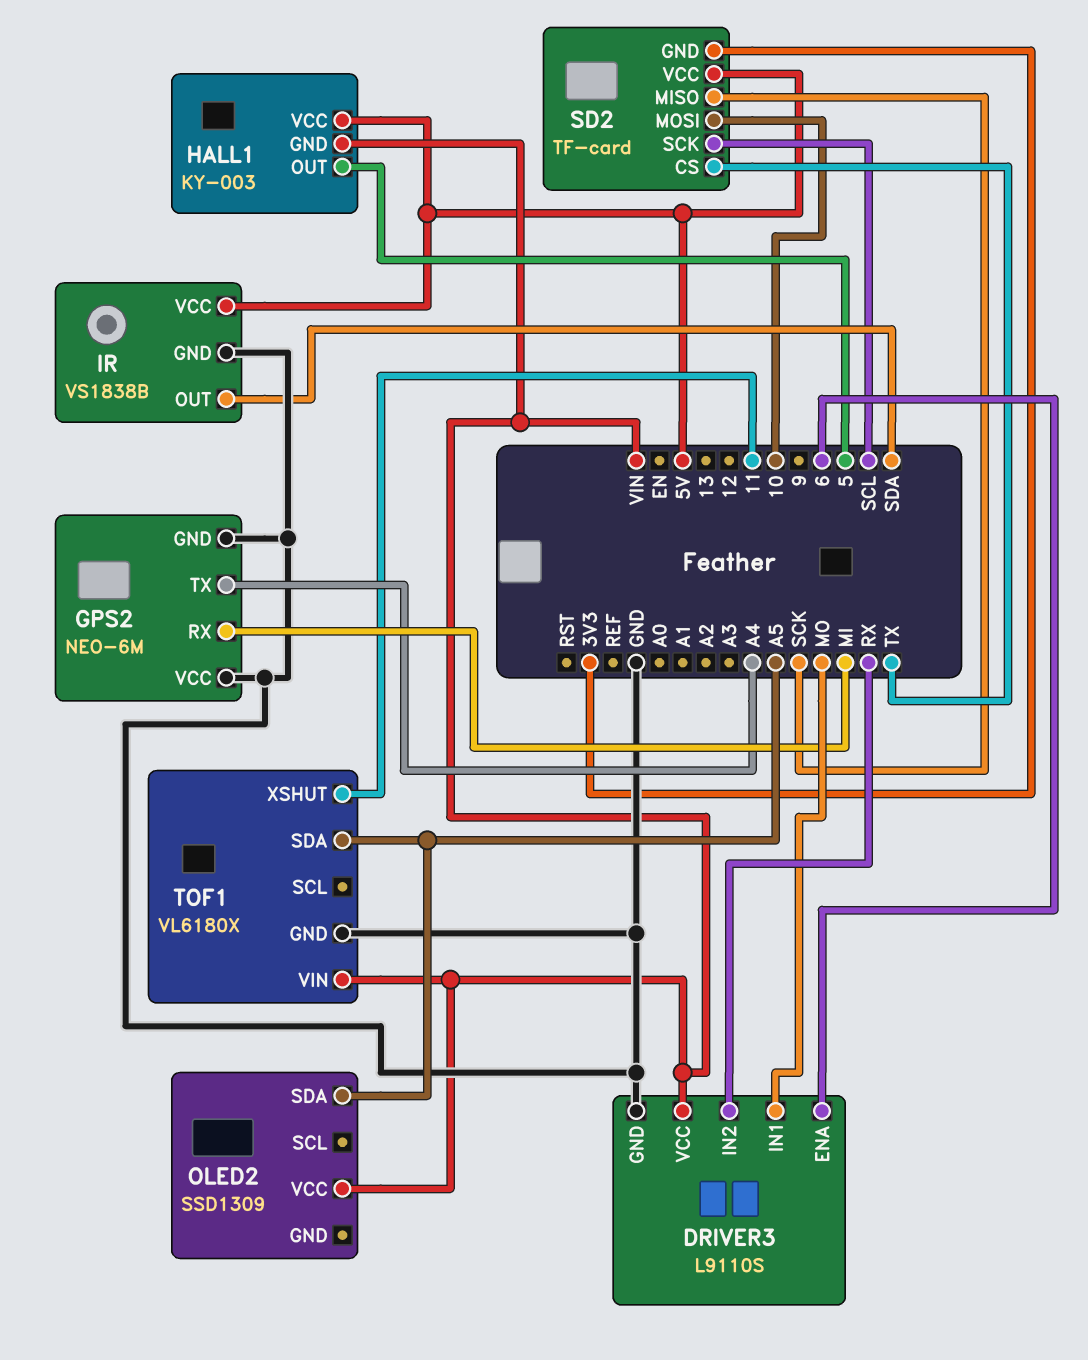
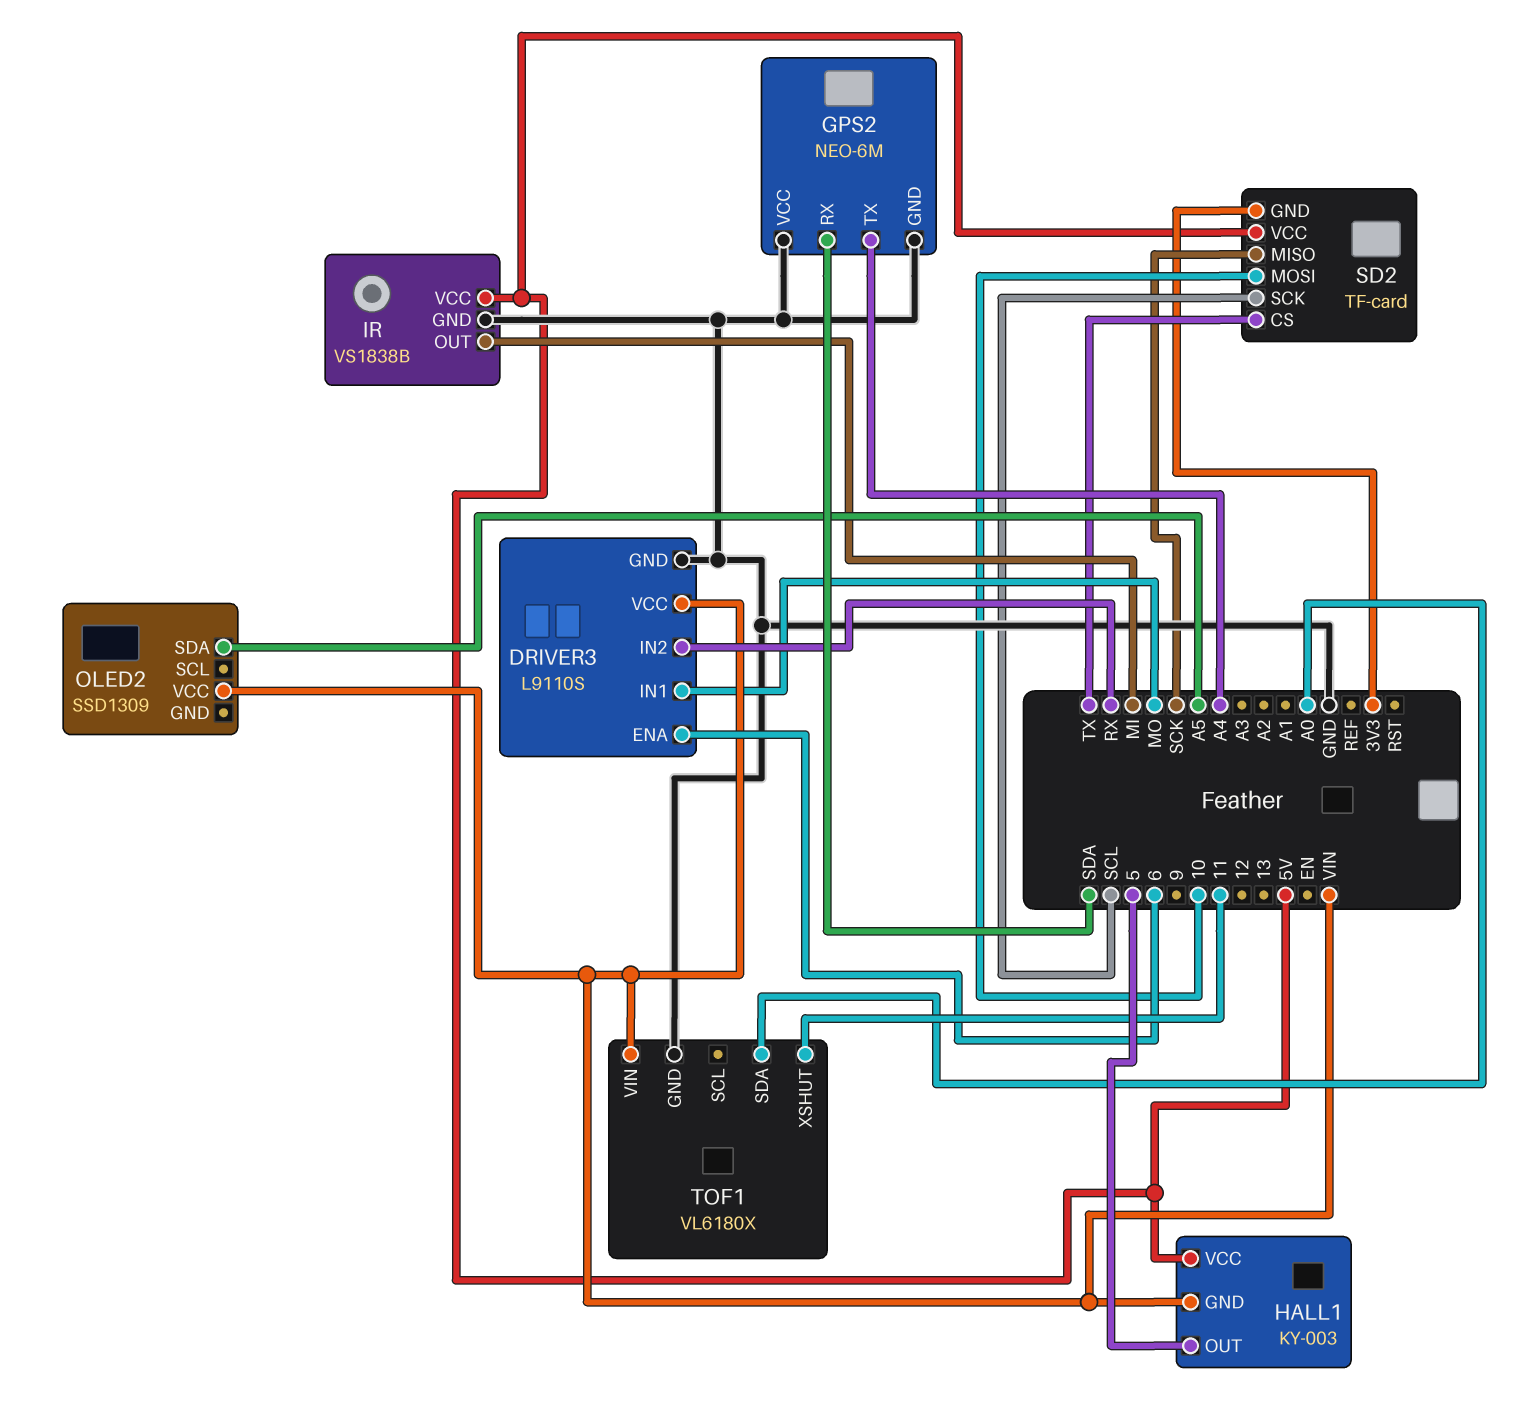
GPS2 pin RX: MI -> SDA
IR pin OUT: SDA -> MI
TOF1 pin SDA: A5 -> A0

